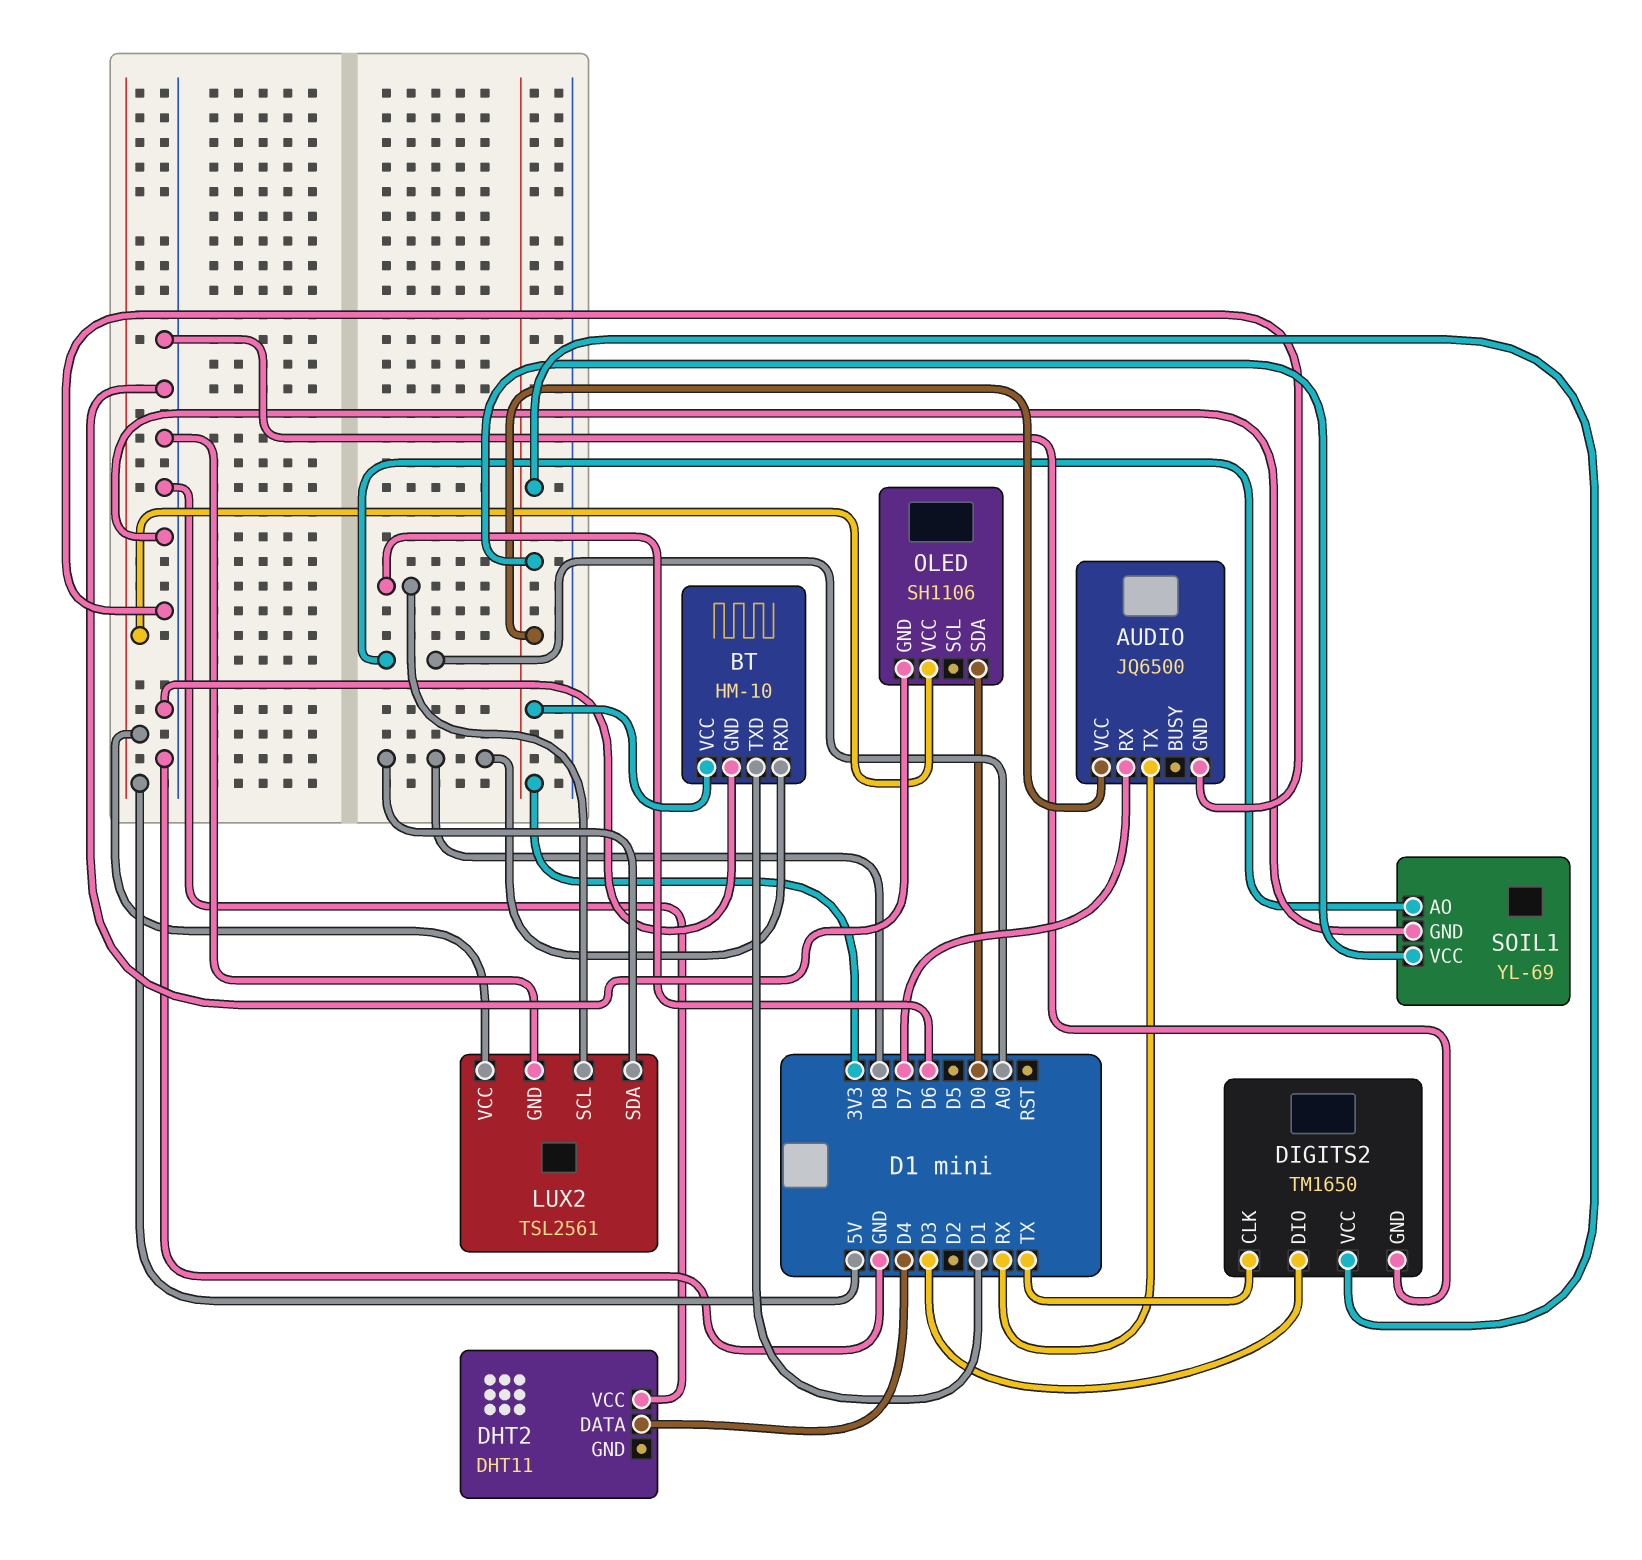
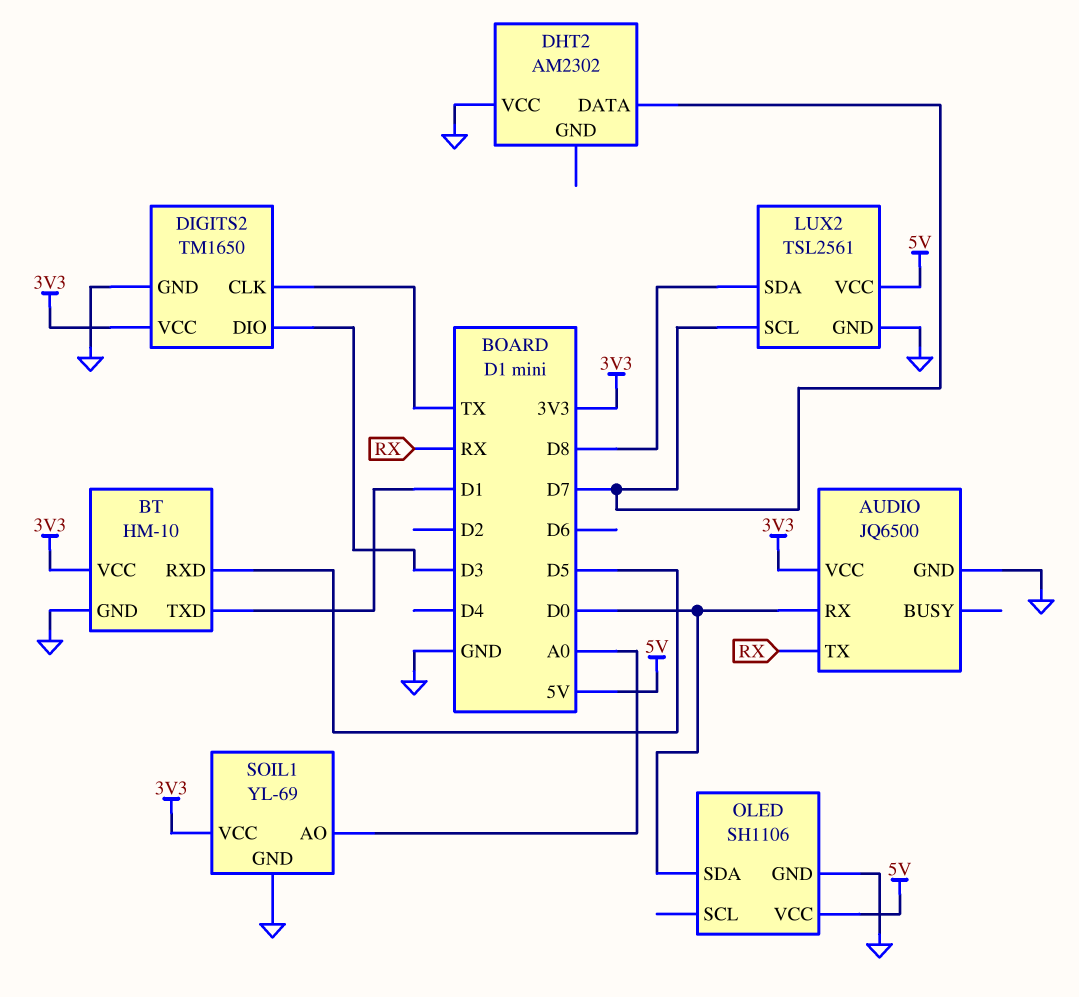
AUDIO pin RX: D7 -> D0
BT pin RXD: D8 -> D5
DHT2: DHT11 -> AM2302
DHT2 pin DATA: D4 -> D7
LUX2 pin SCL: D6 -> D7

